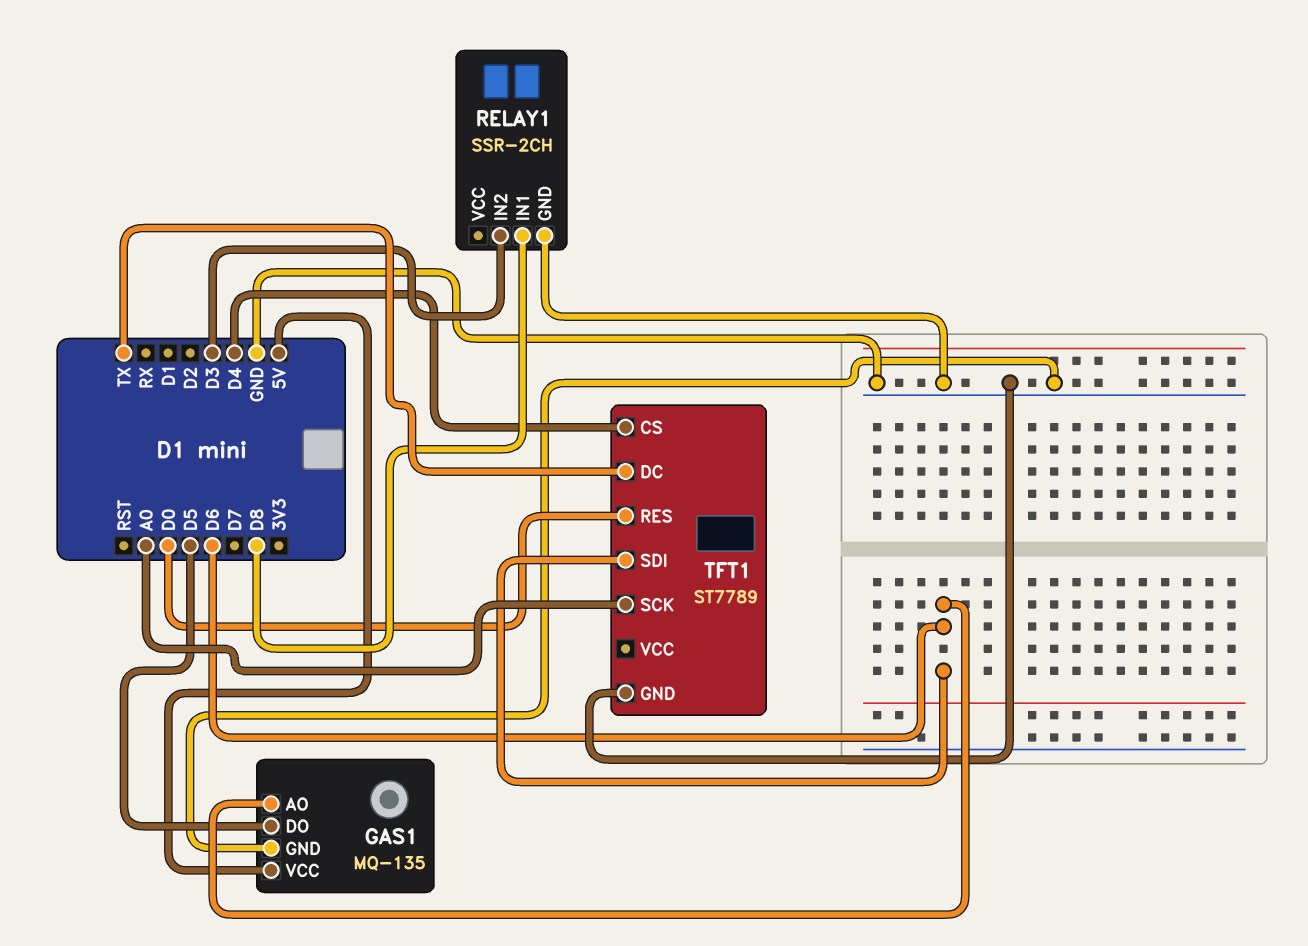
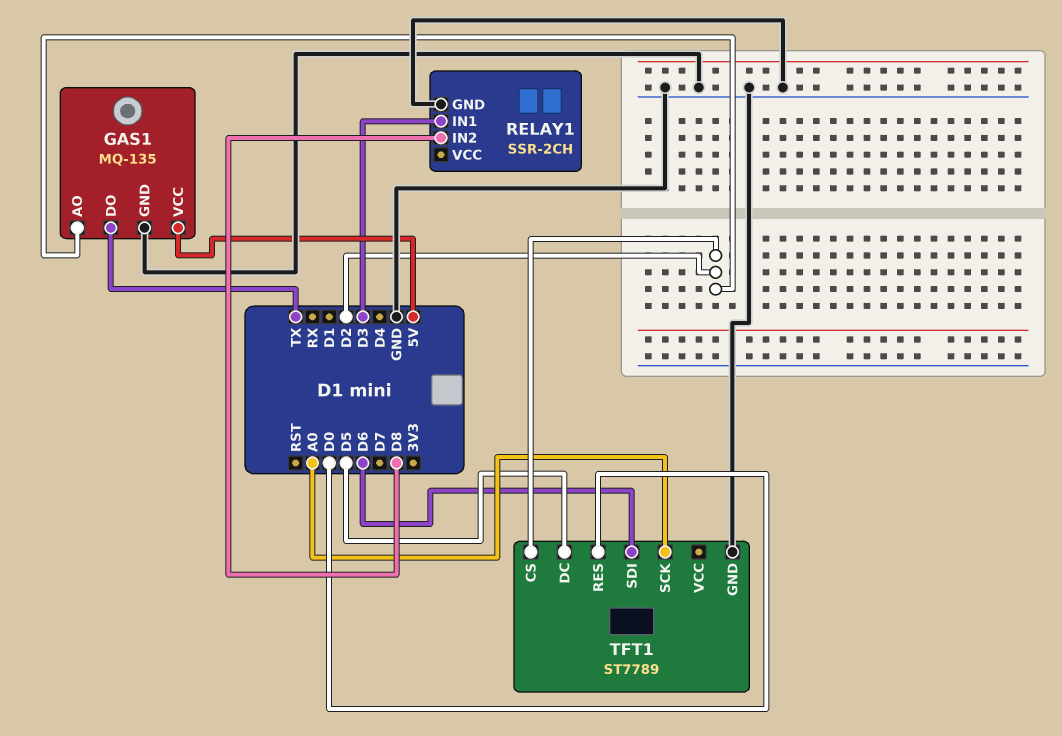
GAS1 pin AO: D6 -> D2
GAS1 pin DO: D5 -> TX
RELAY1 pin IN1: D8 -> D3
RELAY1 pin IN2: D3 -> D8
TFT1 pin CS: D4 -> D2
TFT1 pin DC: TX -> D5

